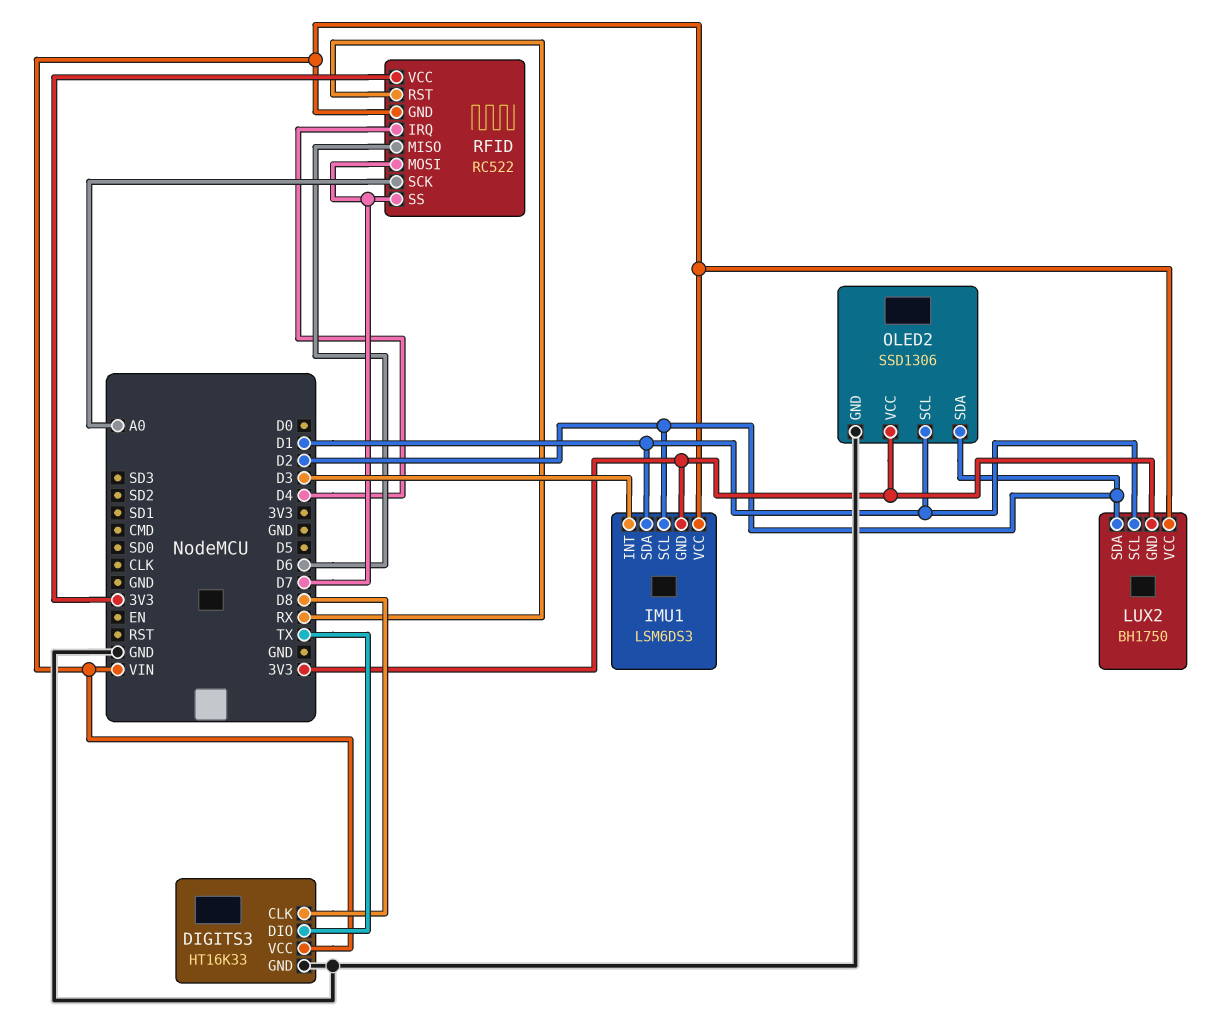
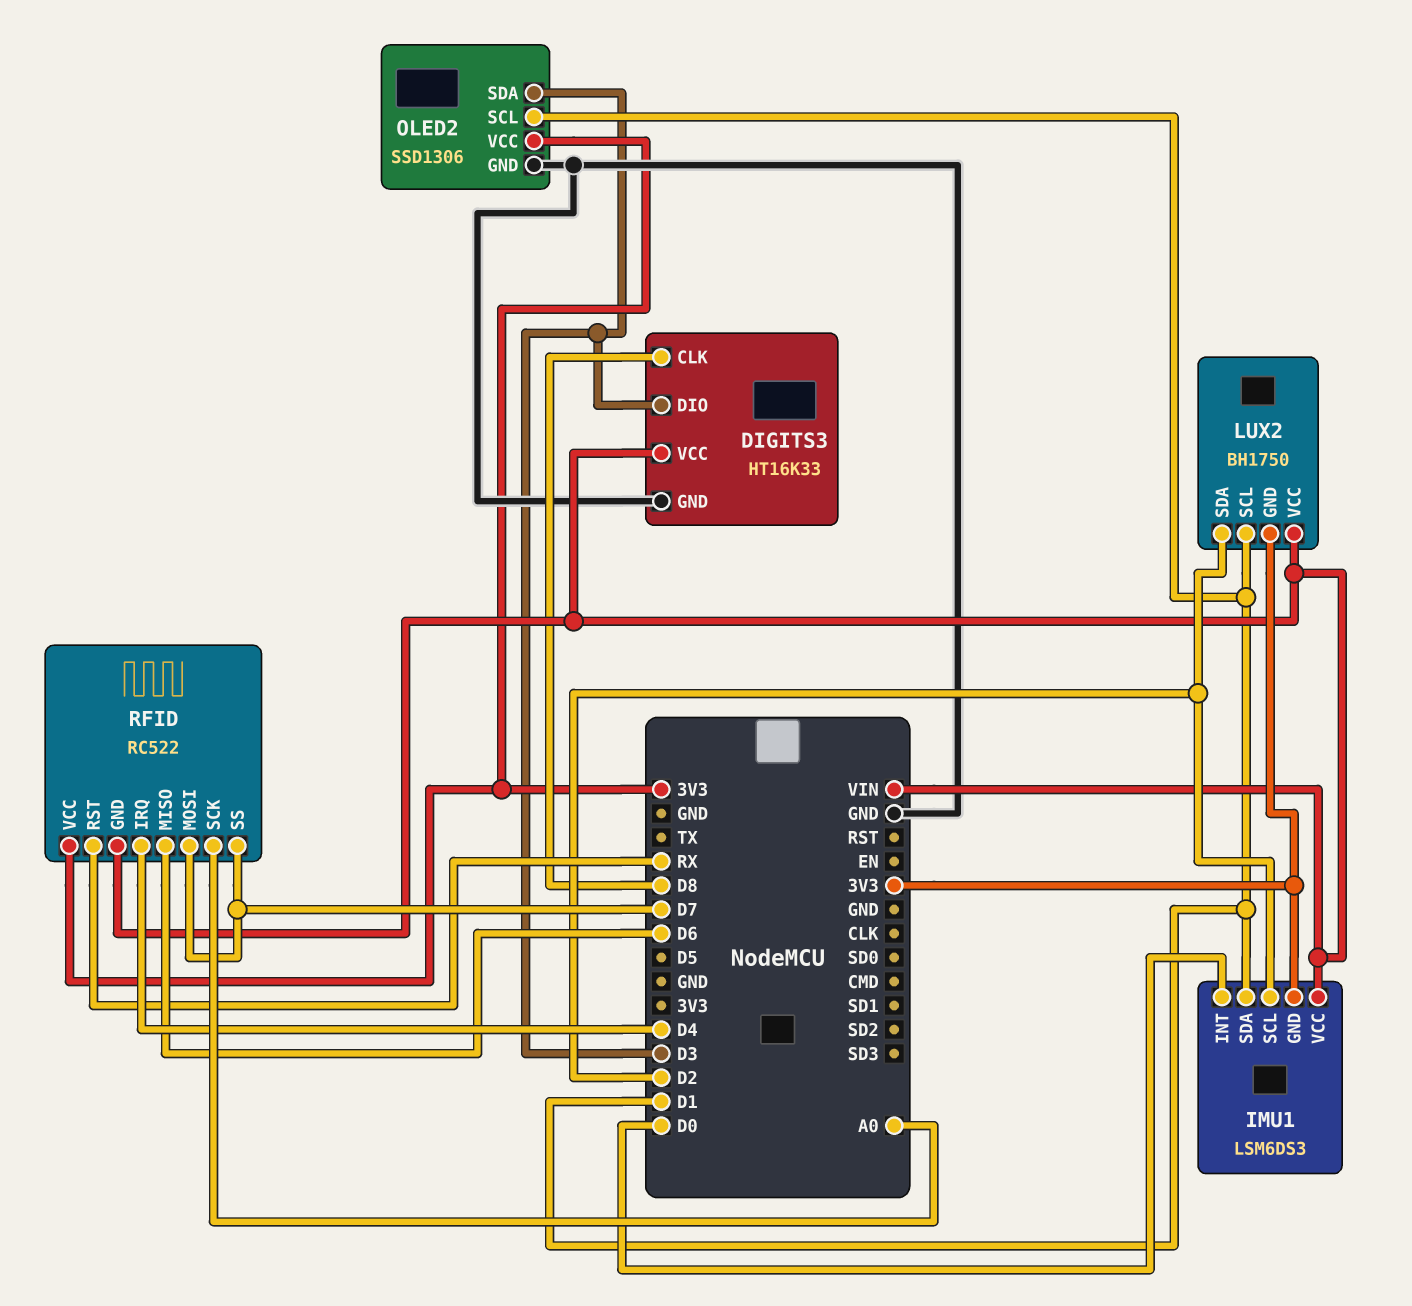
DIGITS3 pin DIO: TX -> D3
IMU1 pin INT: D3 -> D0
OLED2 pin SDA: D2 -> D3

